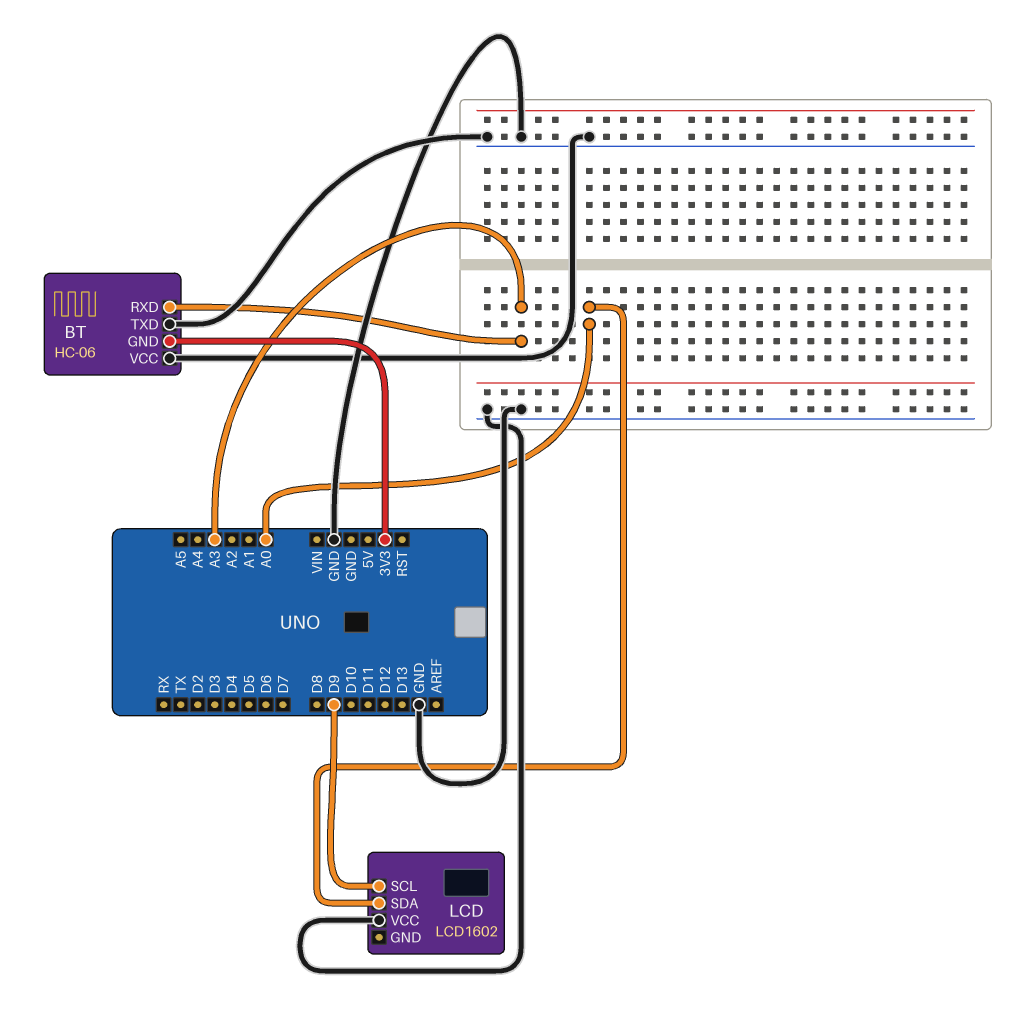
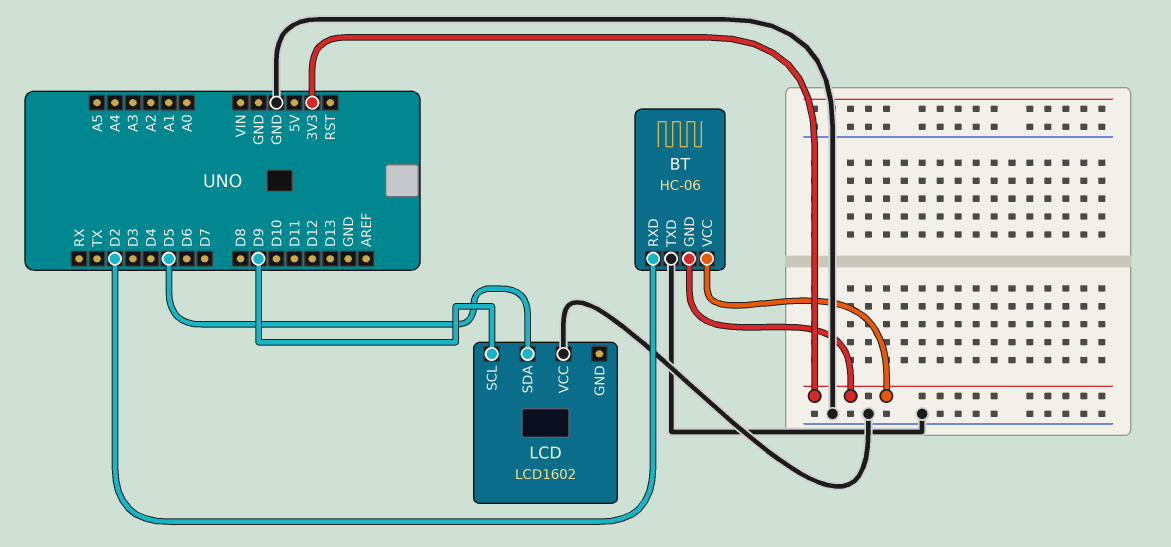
BT pin RXD: A3 -> D2
BT pin VCC: GND -> 3V3
LCD pin SDA: A0 -> D5

